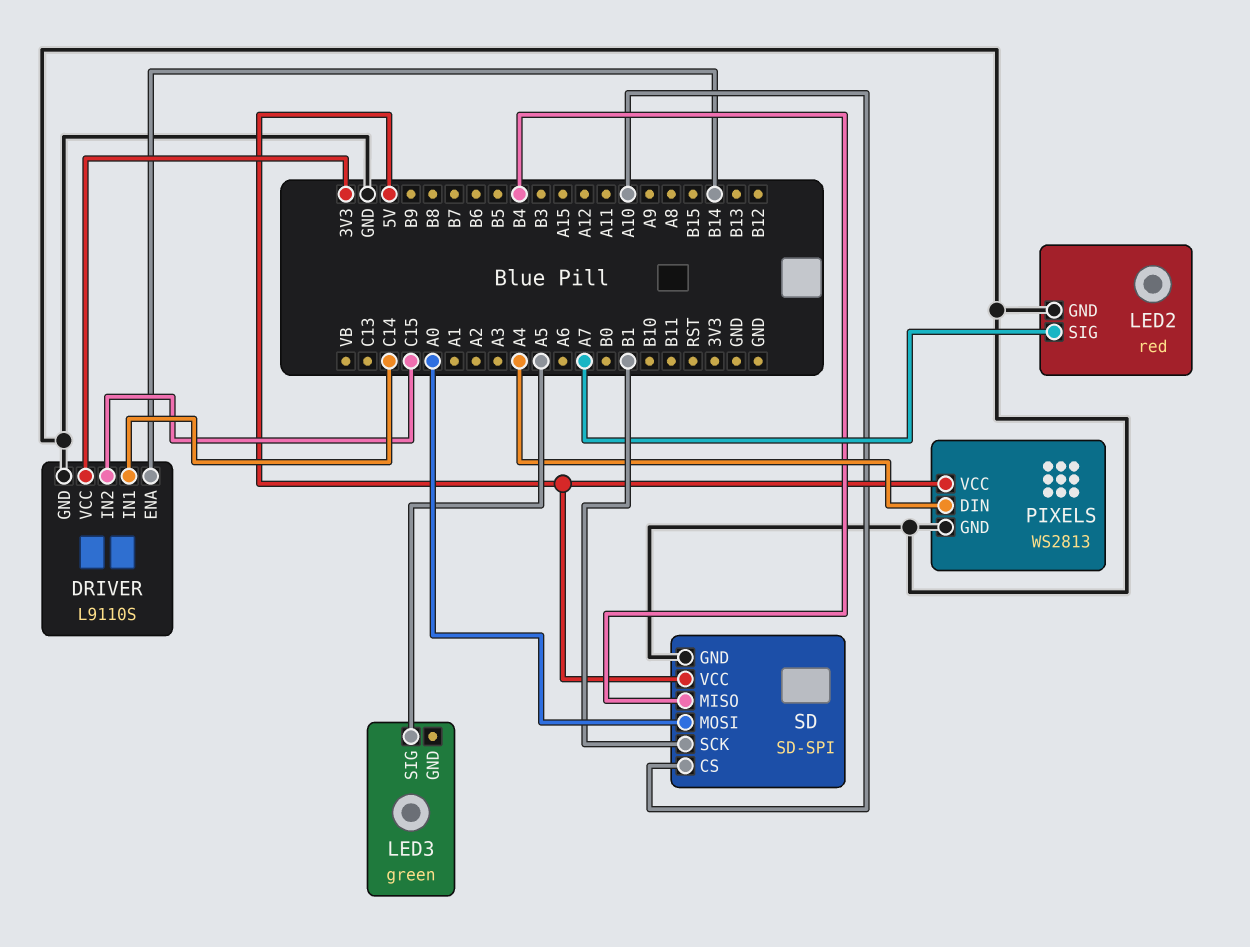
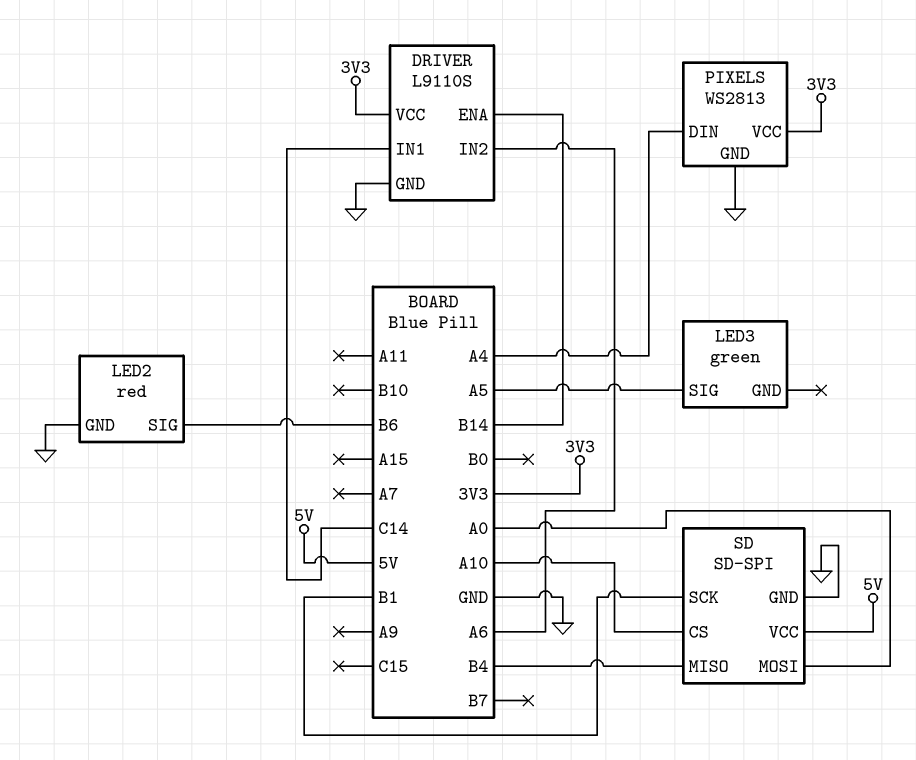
DRIVER pin IN2: C15 -> A6
LED2 pin SIG: A7 -> B6
PIXELS pin VCC: 5V -> 3V3

